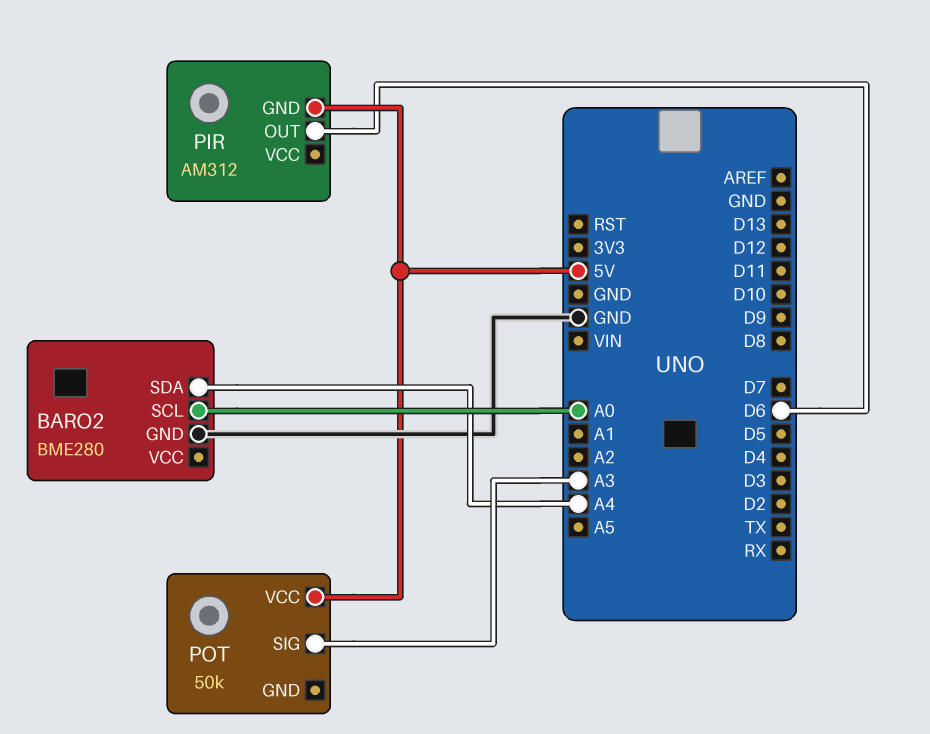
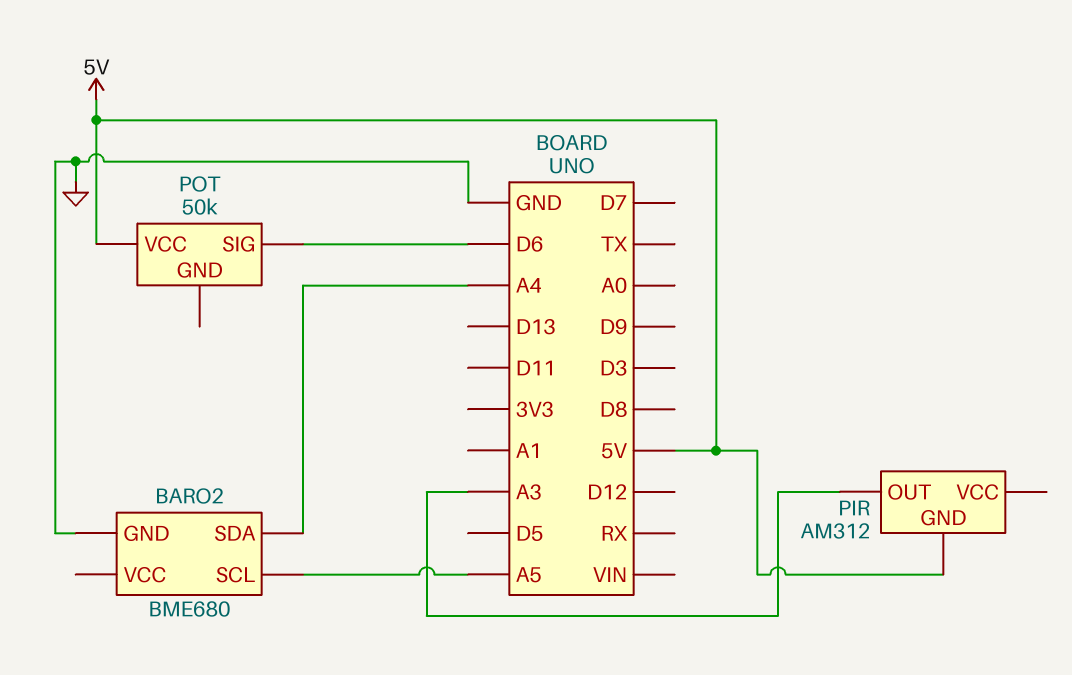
BARO2: BME280 -> BME680
BARO2 pin SCL: A0 -> A5
PIR pin OUT: D6 -> A3
POT pin SIG: A3 -> D6

